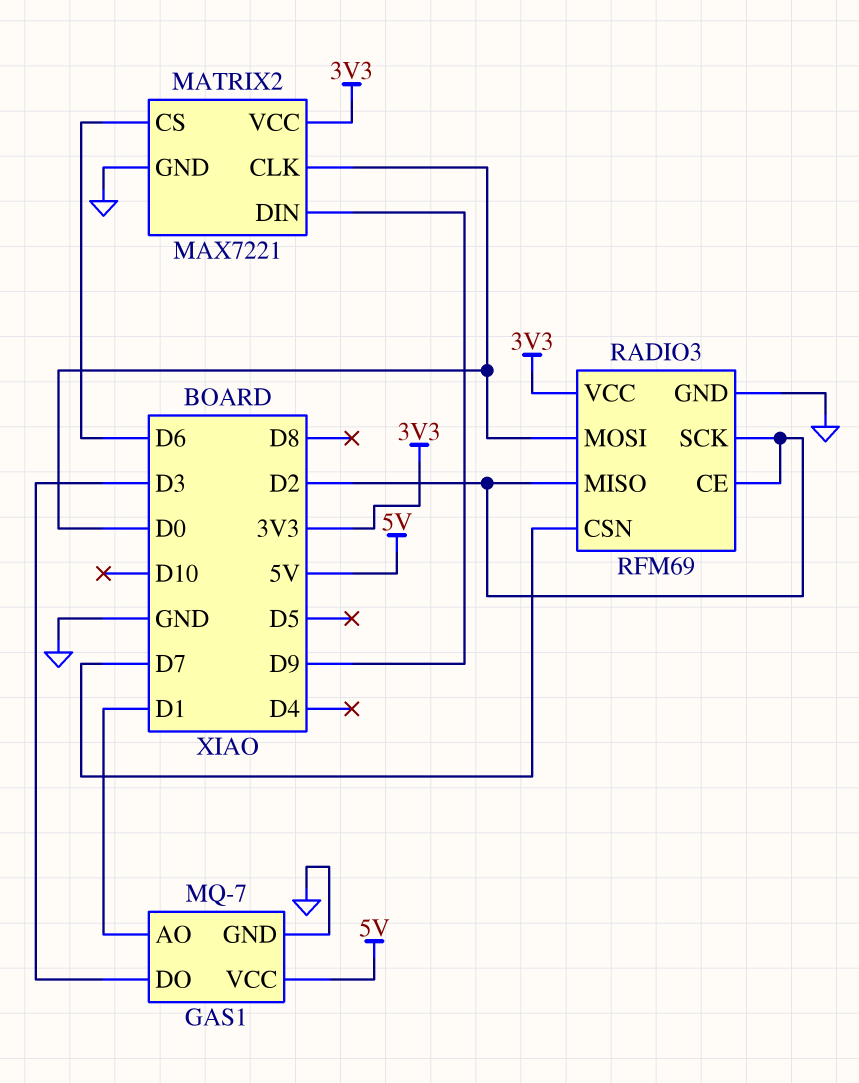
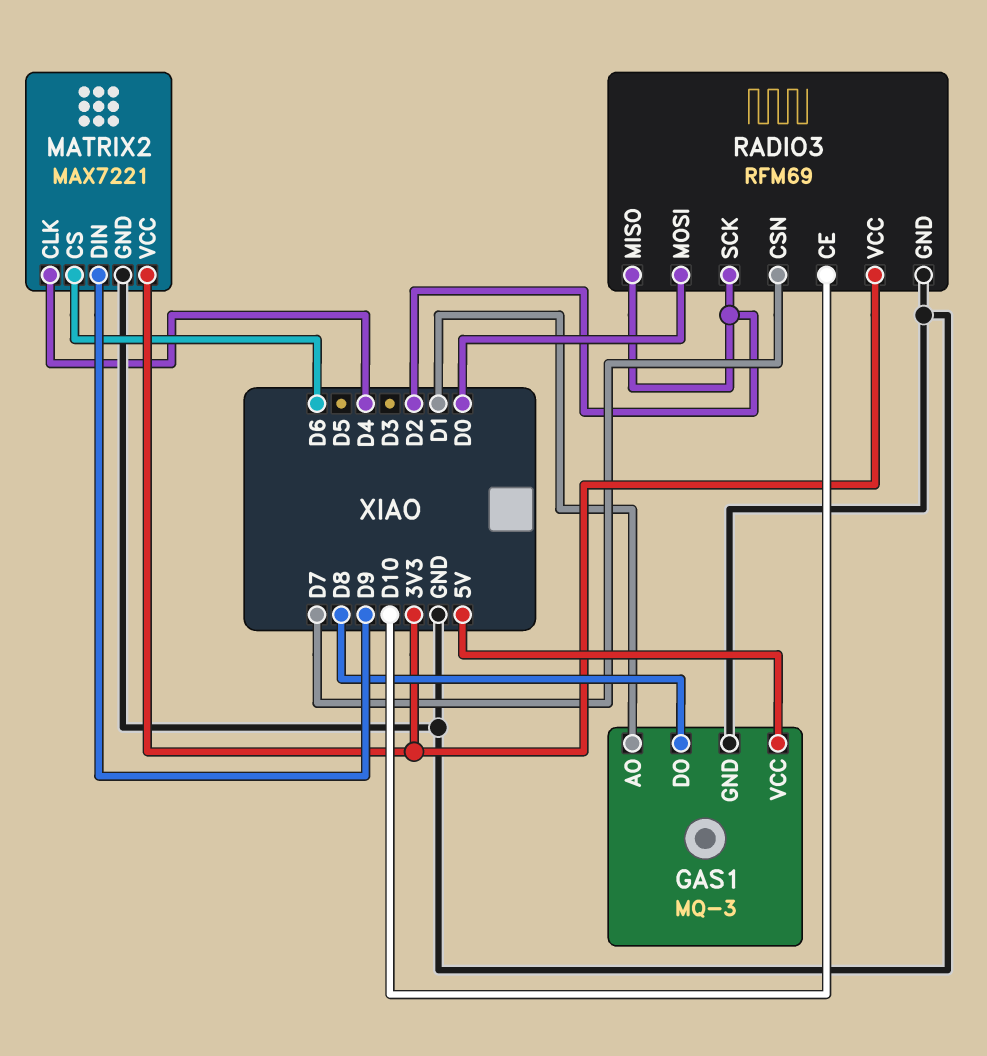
GAS1: MQ-7 -> MQ-3
GAS1 pin DO: D3 -> D8
MATRIX2 pin CLK: D0 -> D4
RADIO3 pin CE: D2 -> D10

